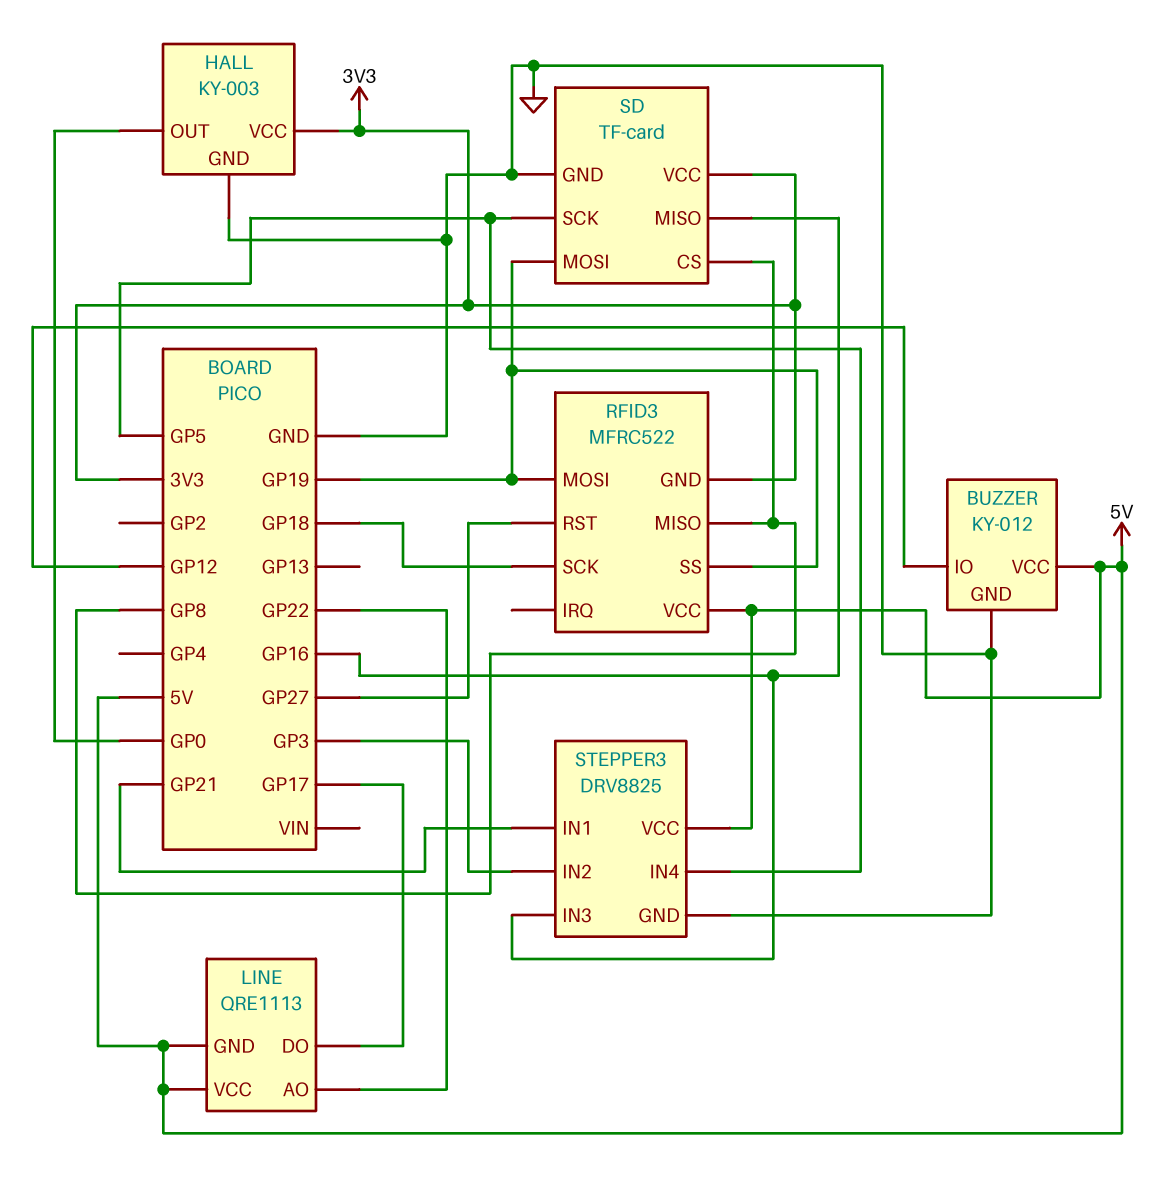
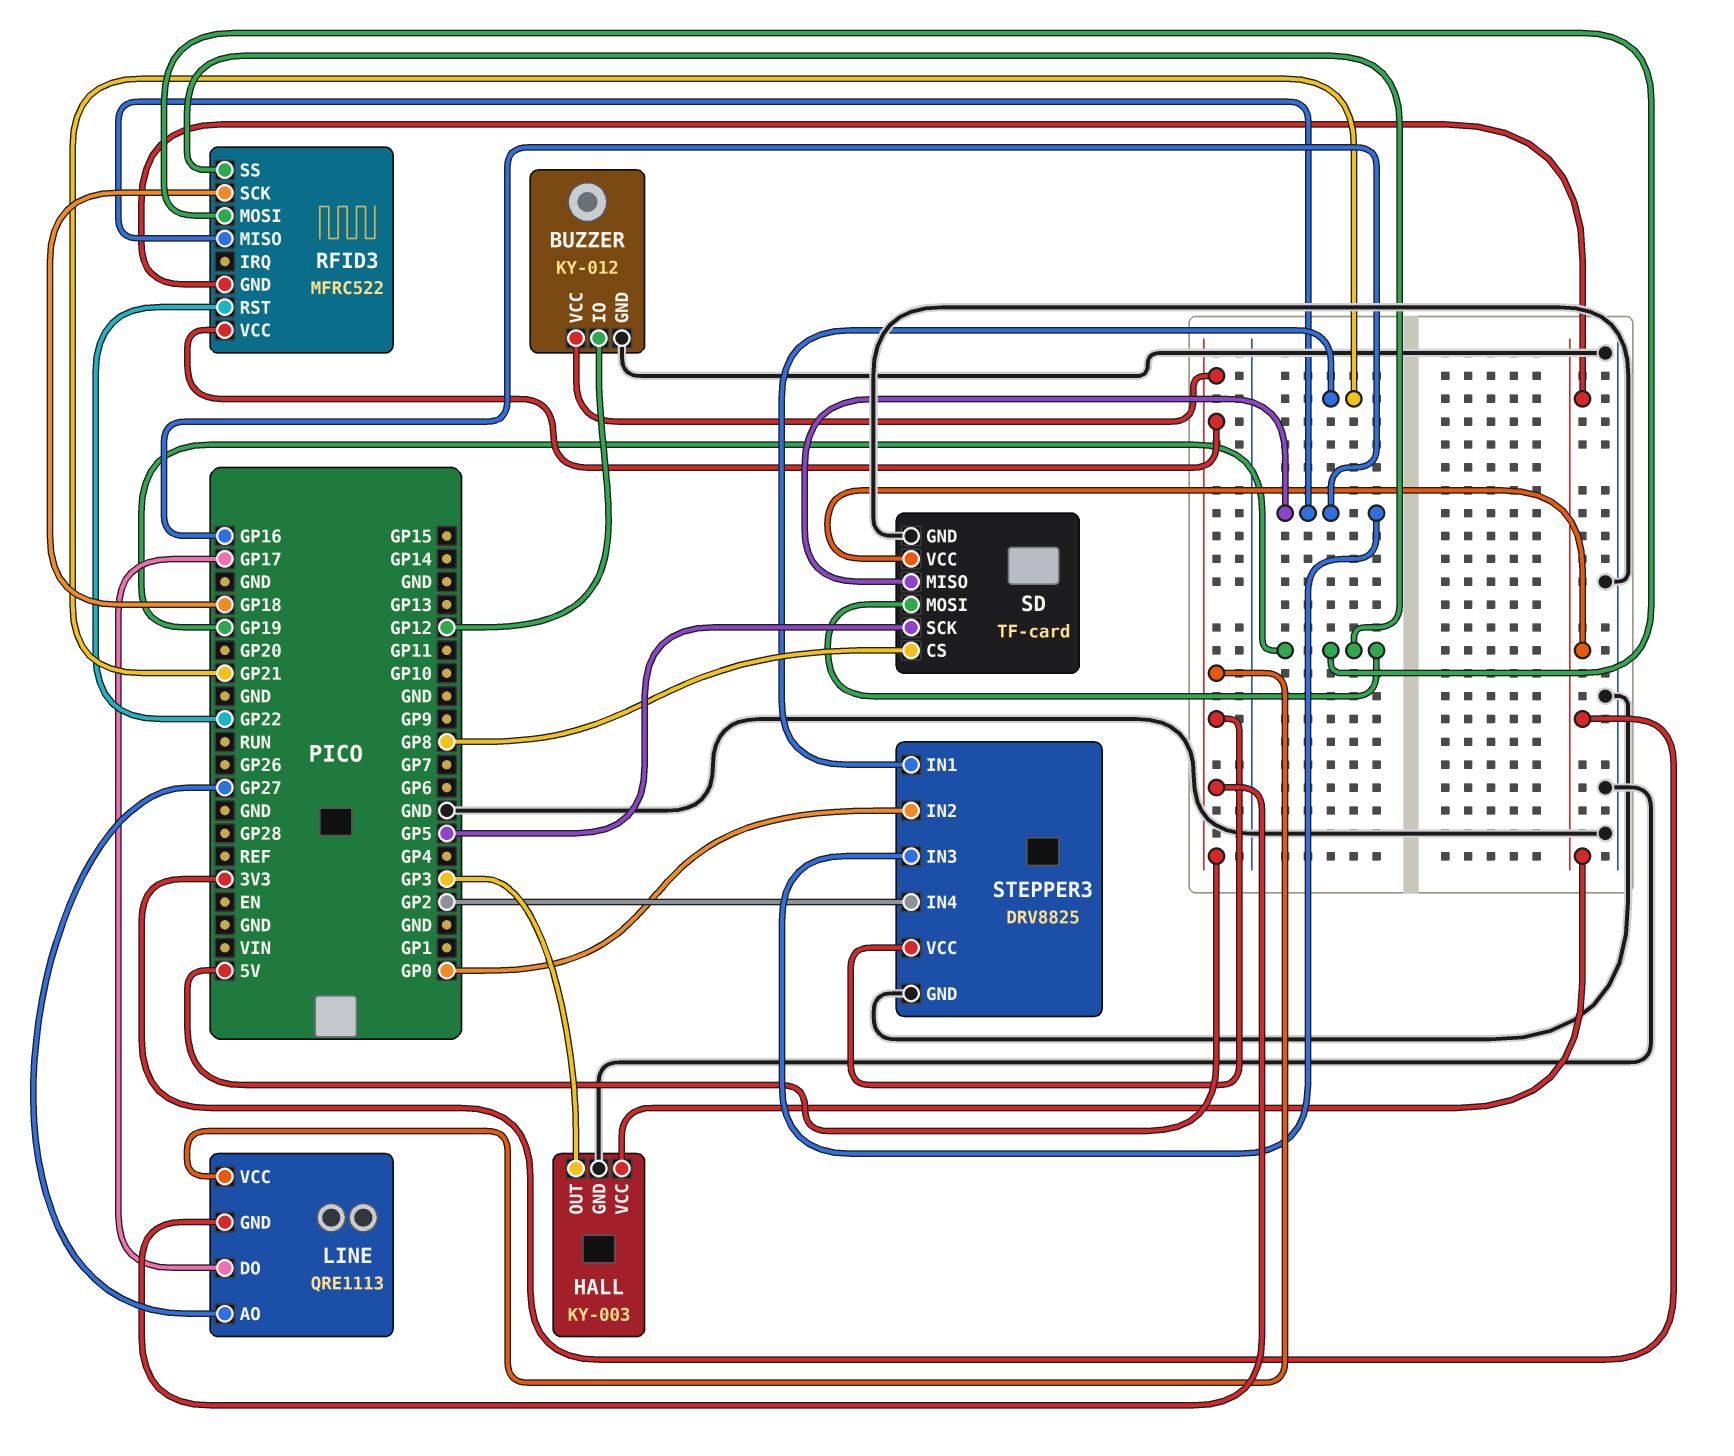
HALL pin OUT: GP0 -> GP3
LINE pin AO: GP22 -> GP27
RFID3 pin MISO: GP8 -> GP16
RFID3 pin RST: GP27 -> GP22
STEPPER3 pin IN2: GP3 -> GP0
STEPPER3 pin IN4: GP5 -> GP2

